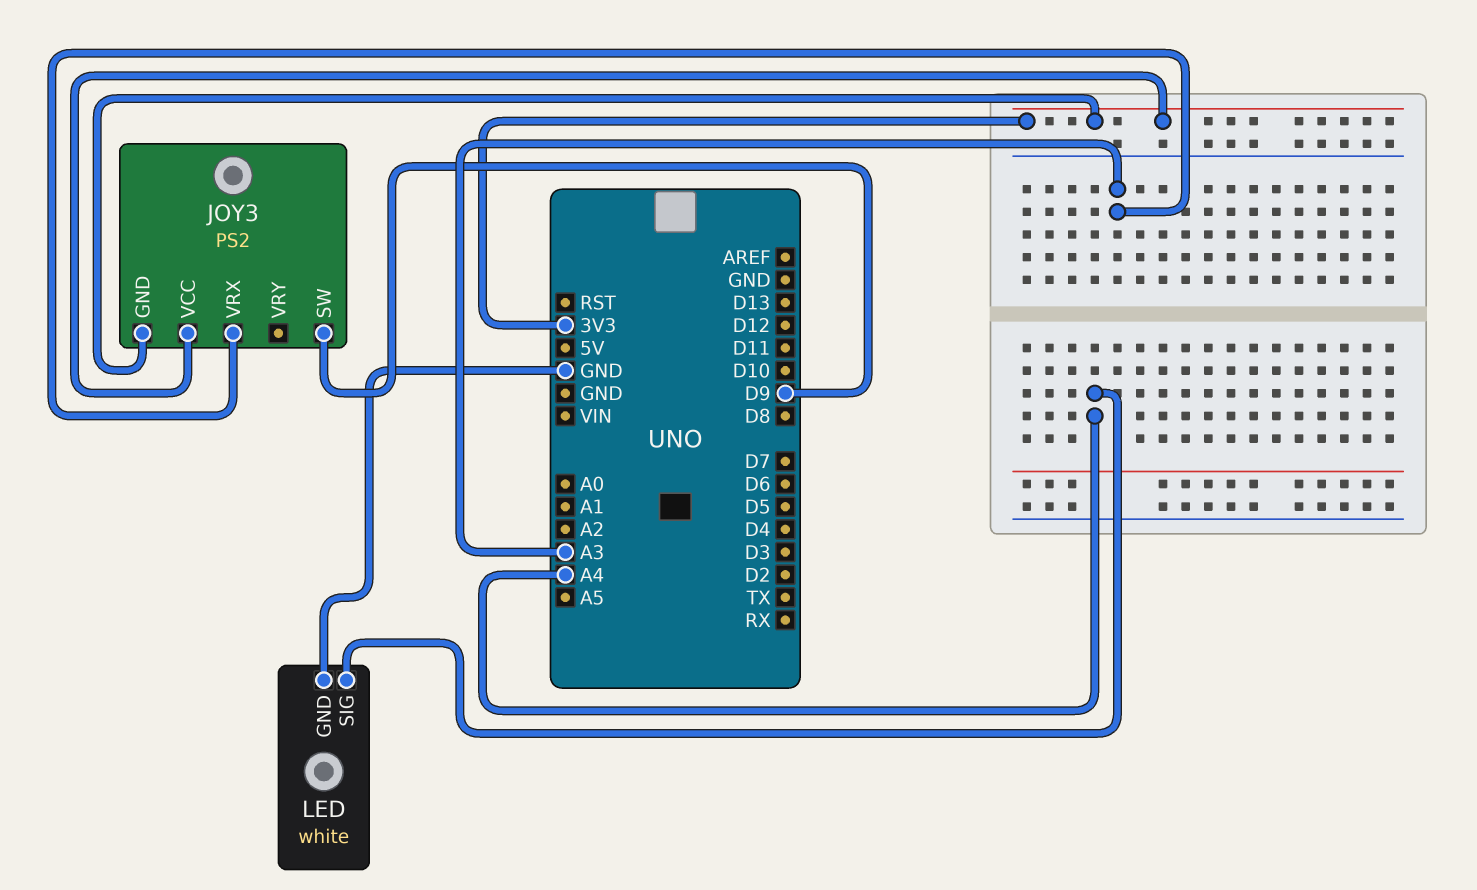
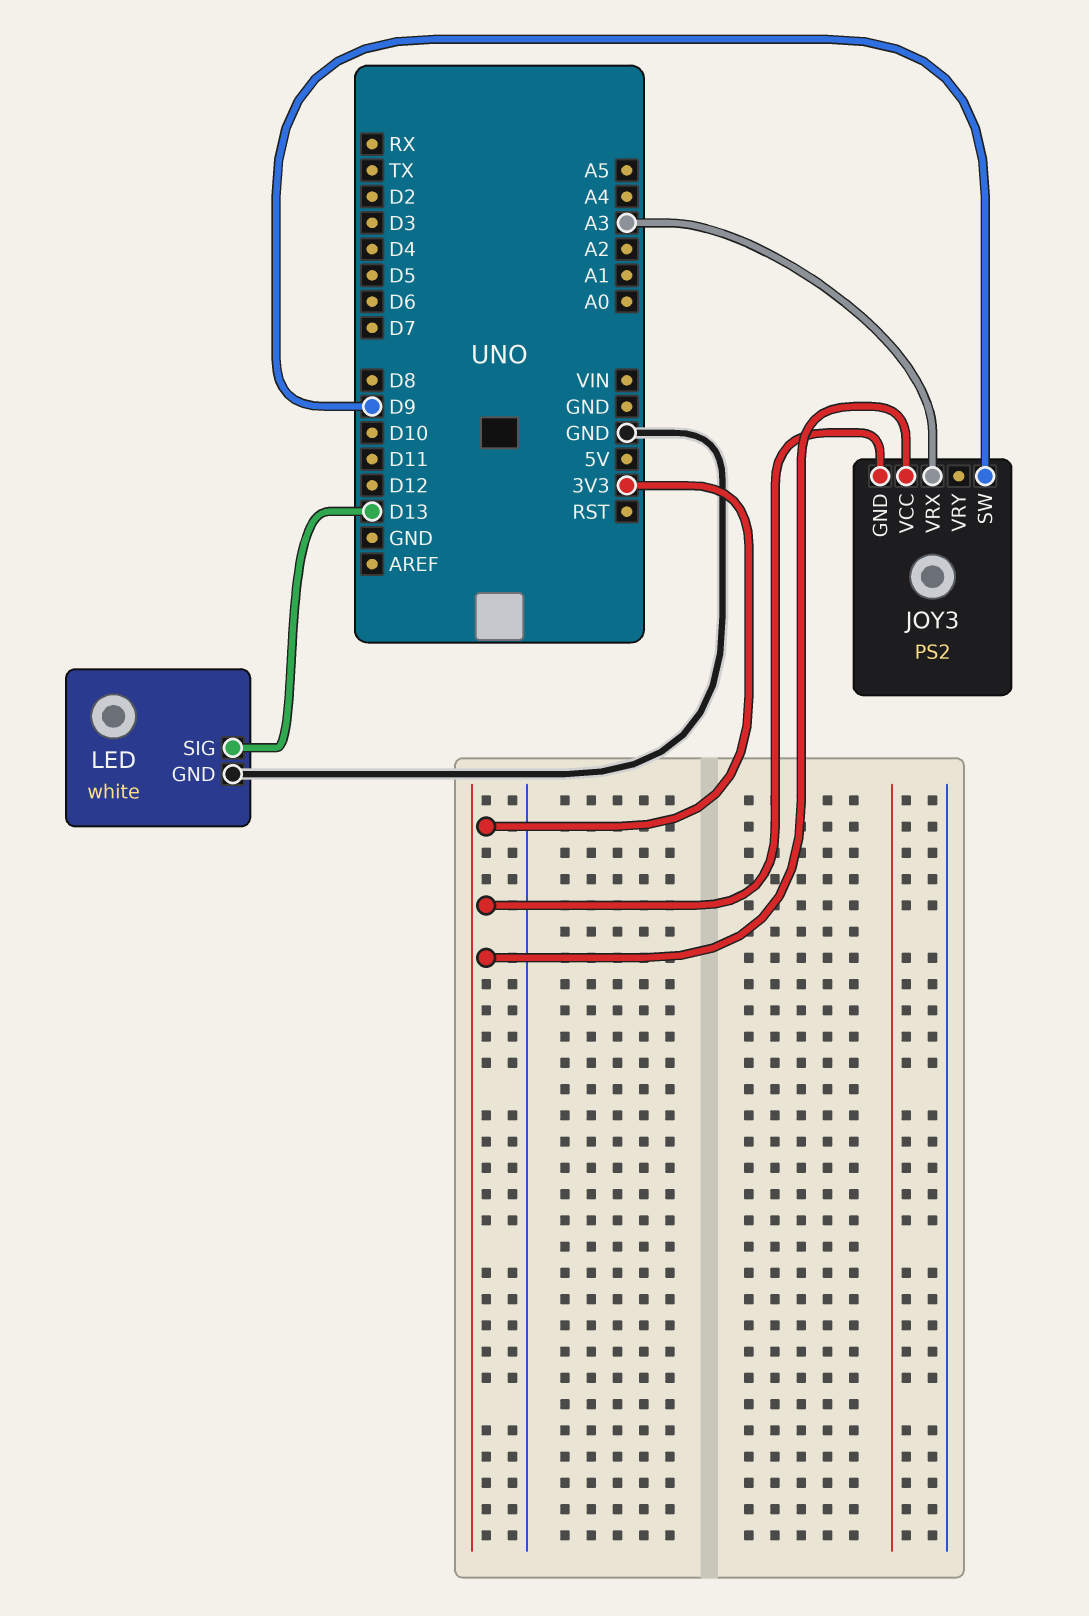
LED pin SIG: A4 -> D13

